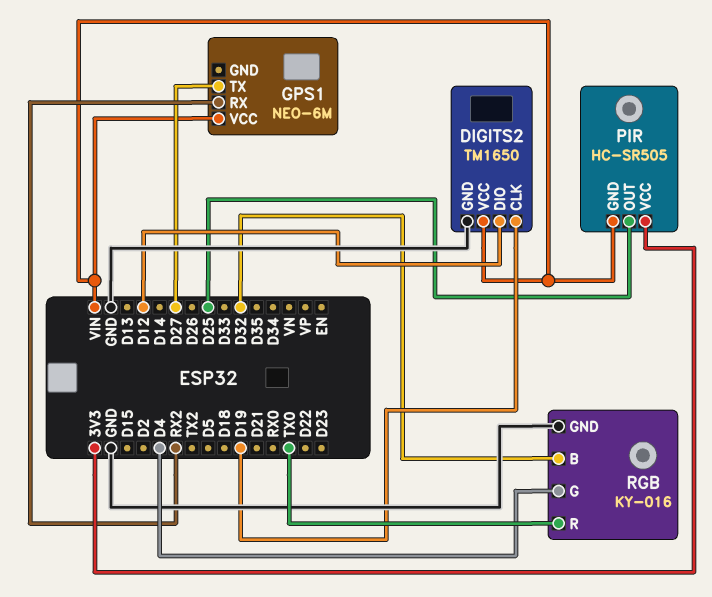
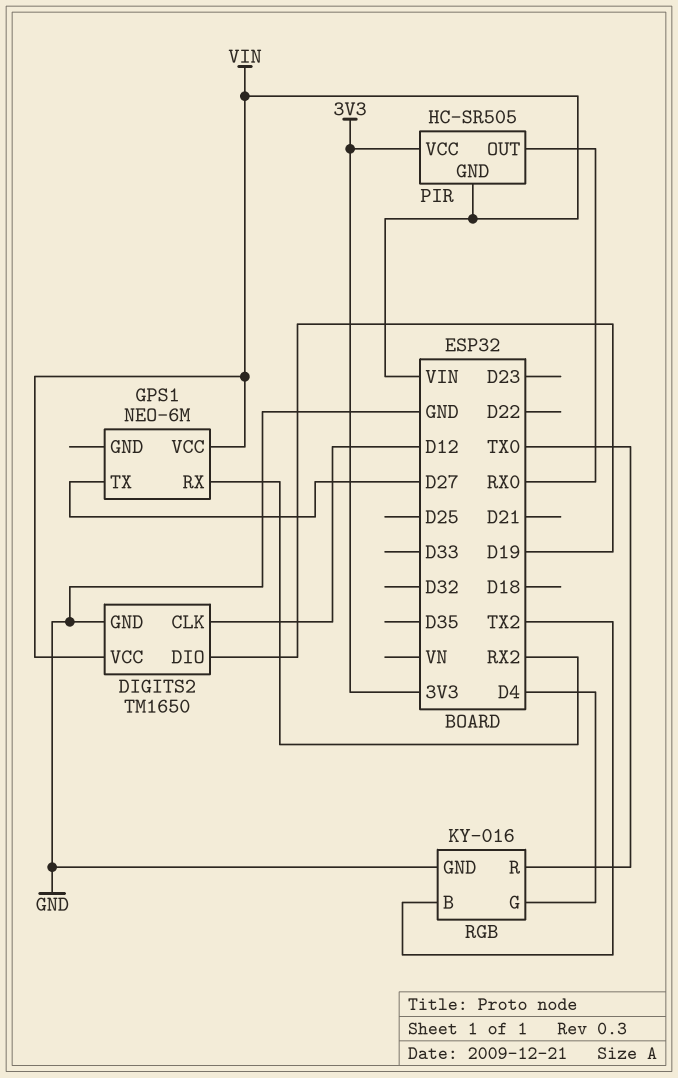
DIGITS2 pin CLK: D19 -> D12
DIGITS2 pin DIO: D12 -> D19
PIR pin OUT: D25 -> RX0
RGB pin B: D32 -> TX2

